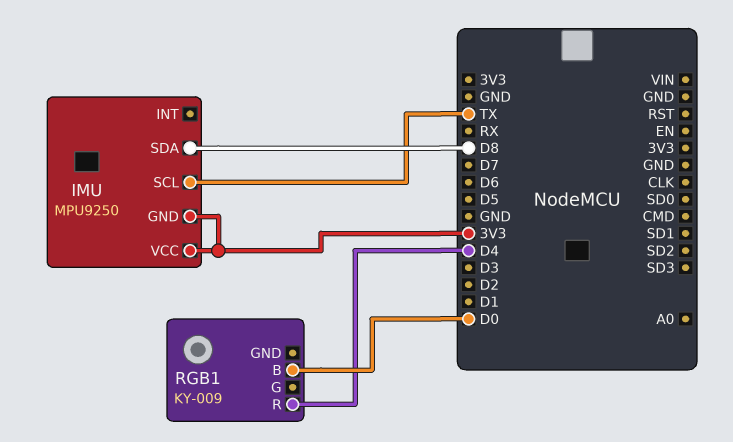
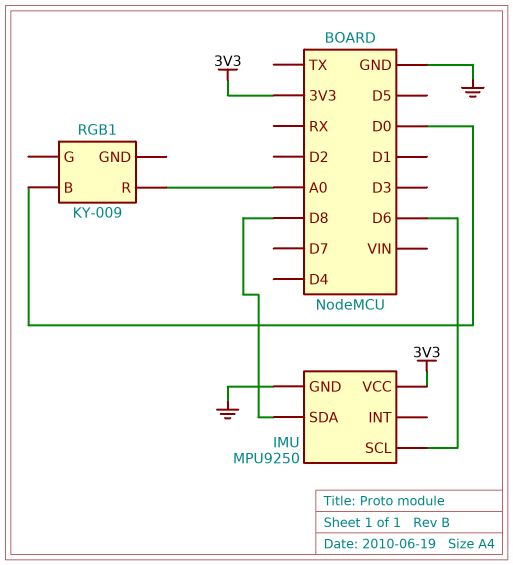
IMU pin GND: 3V3 -> GND
IMU pin SCL: TX -> D6
RGB1 pin R: D4 -> A0

